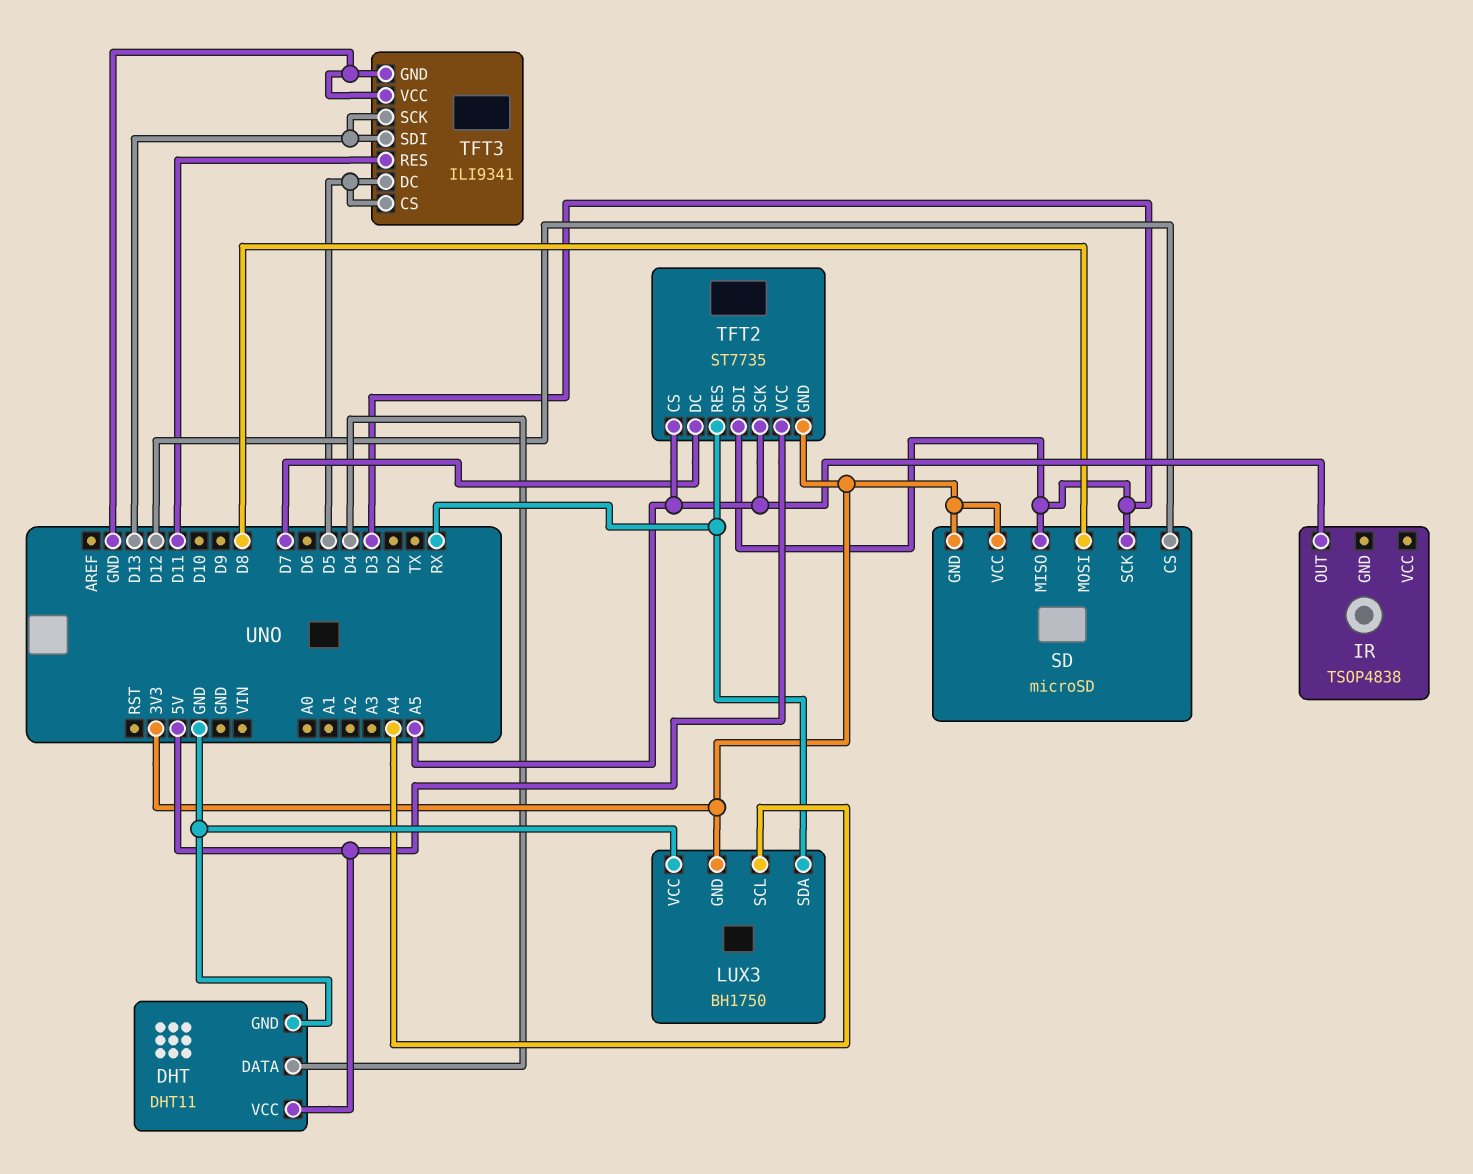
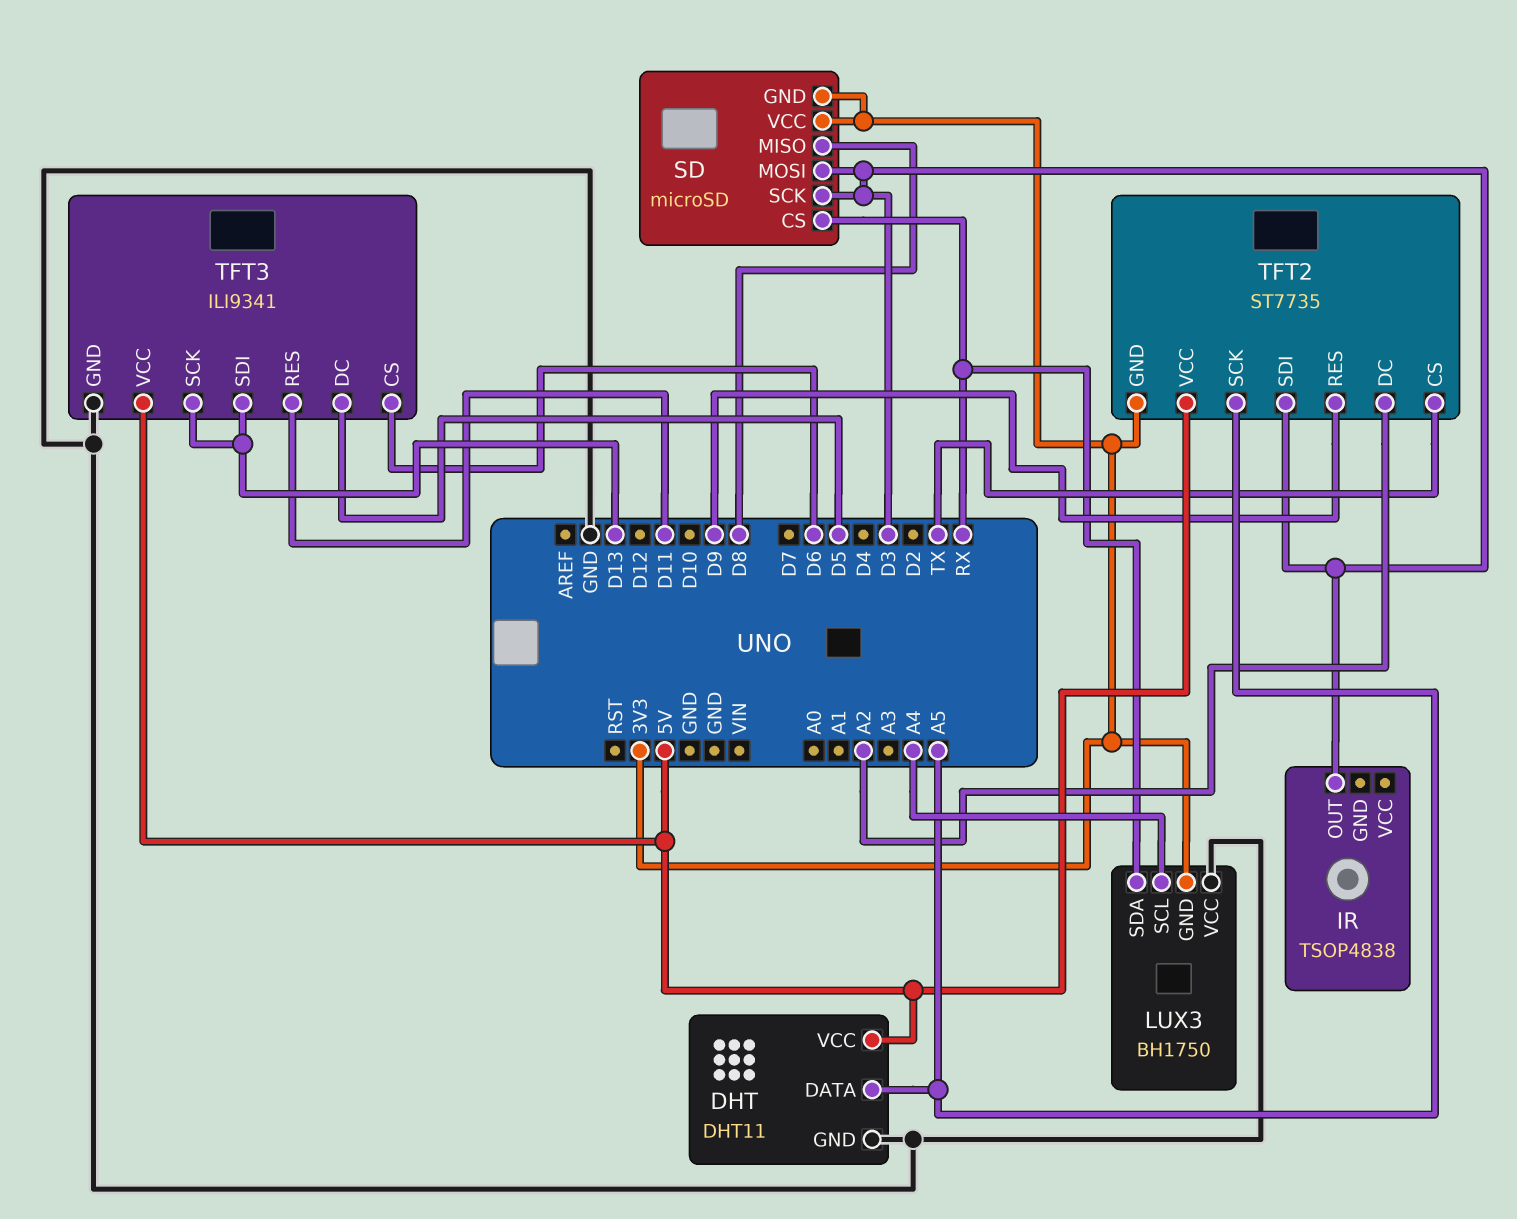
DHT pin DATA: D4 -> A5
IR pin OUT: A5 -> D3
SD pin CS: D12 -> RX
SD pin MISO: D3 -> D8
SD pin MOSI: D8 -> D3
TFT2 pin CS: A5 -> TX
TFT2 pin DC: D7 -> A2
TFT2 pin RES: RX -> D9
TFT3 pin CS: D5 -> D6
TFT3 pin VCC: GND -> 5V

